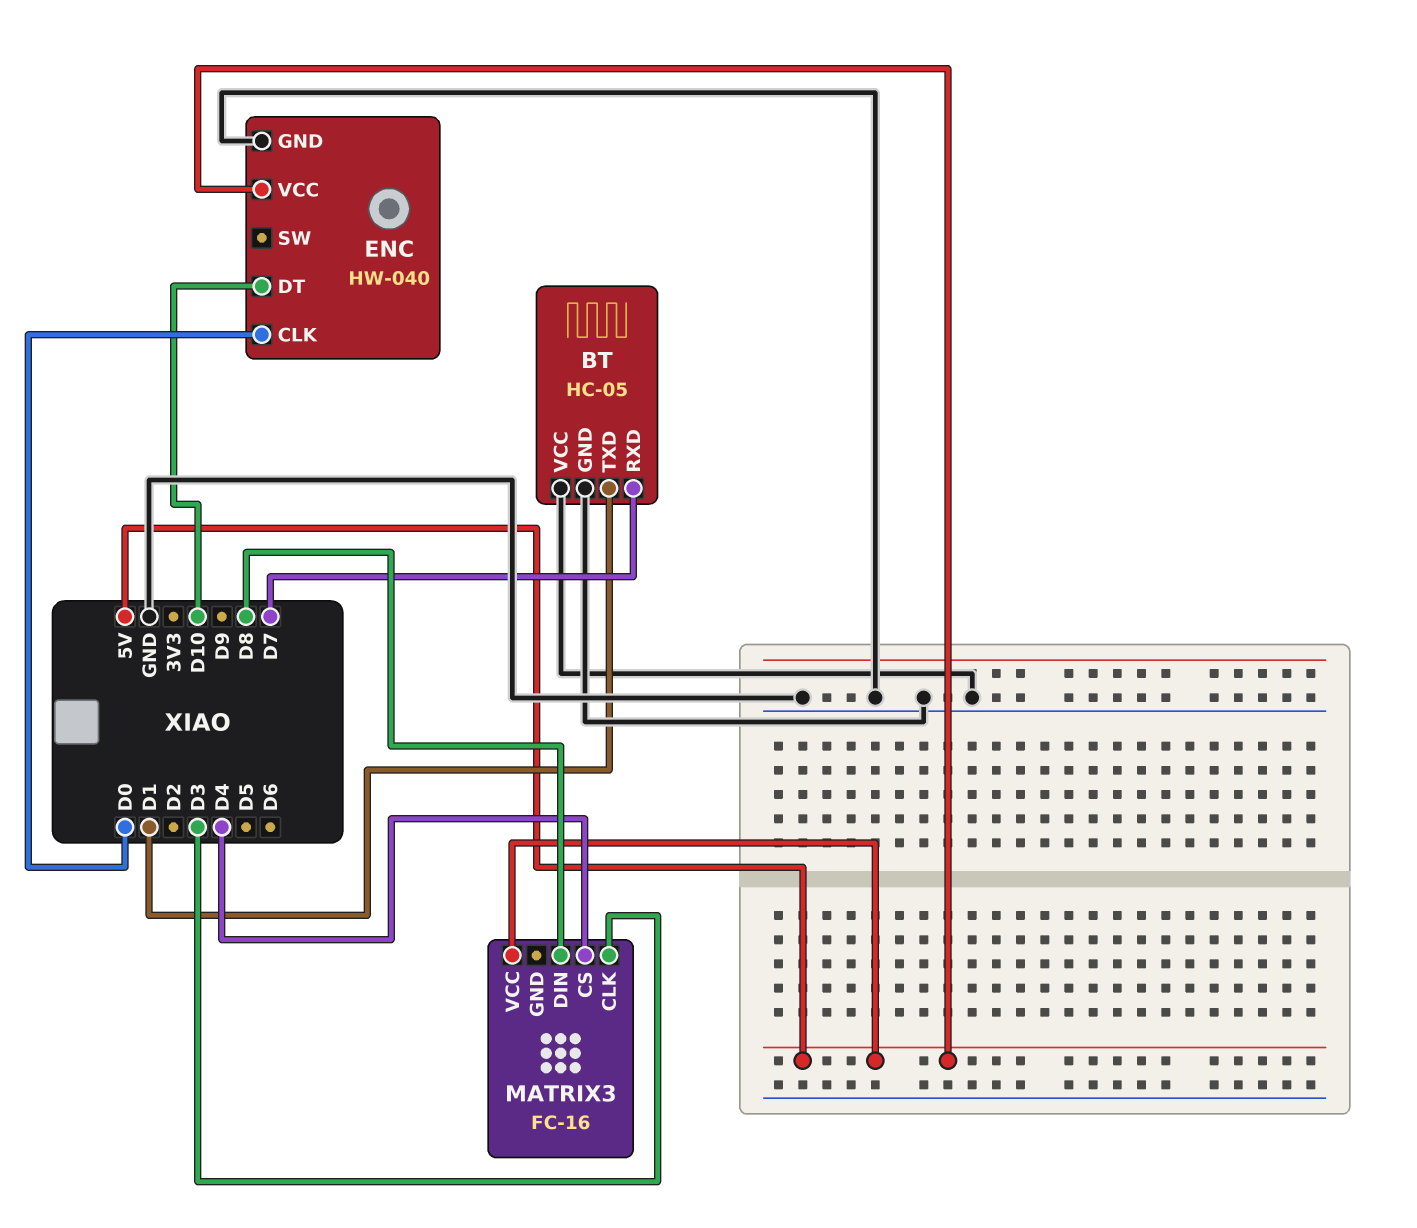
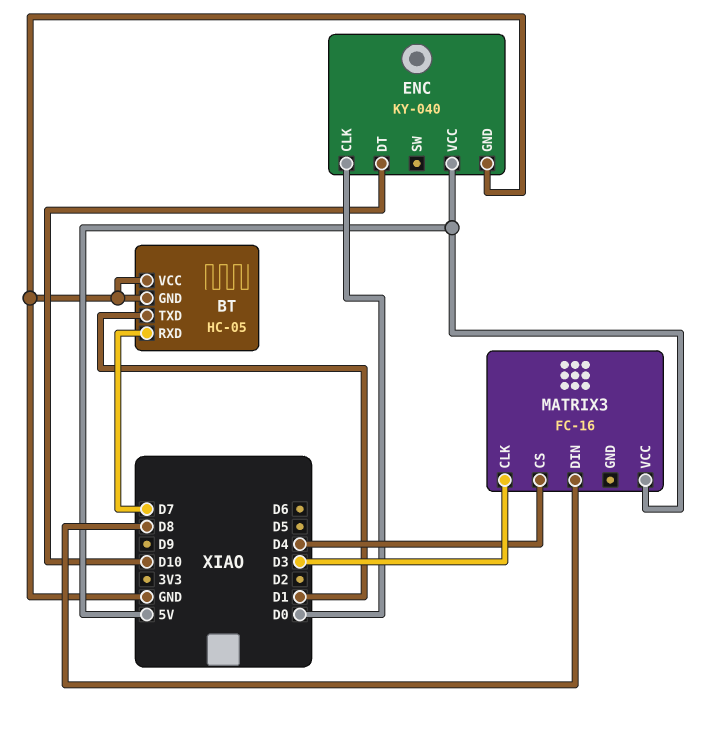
ENC: HW-040 -> KY-040

